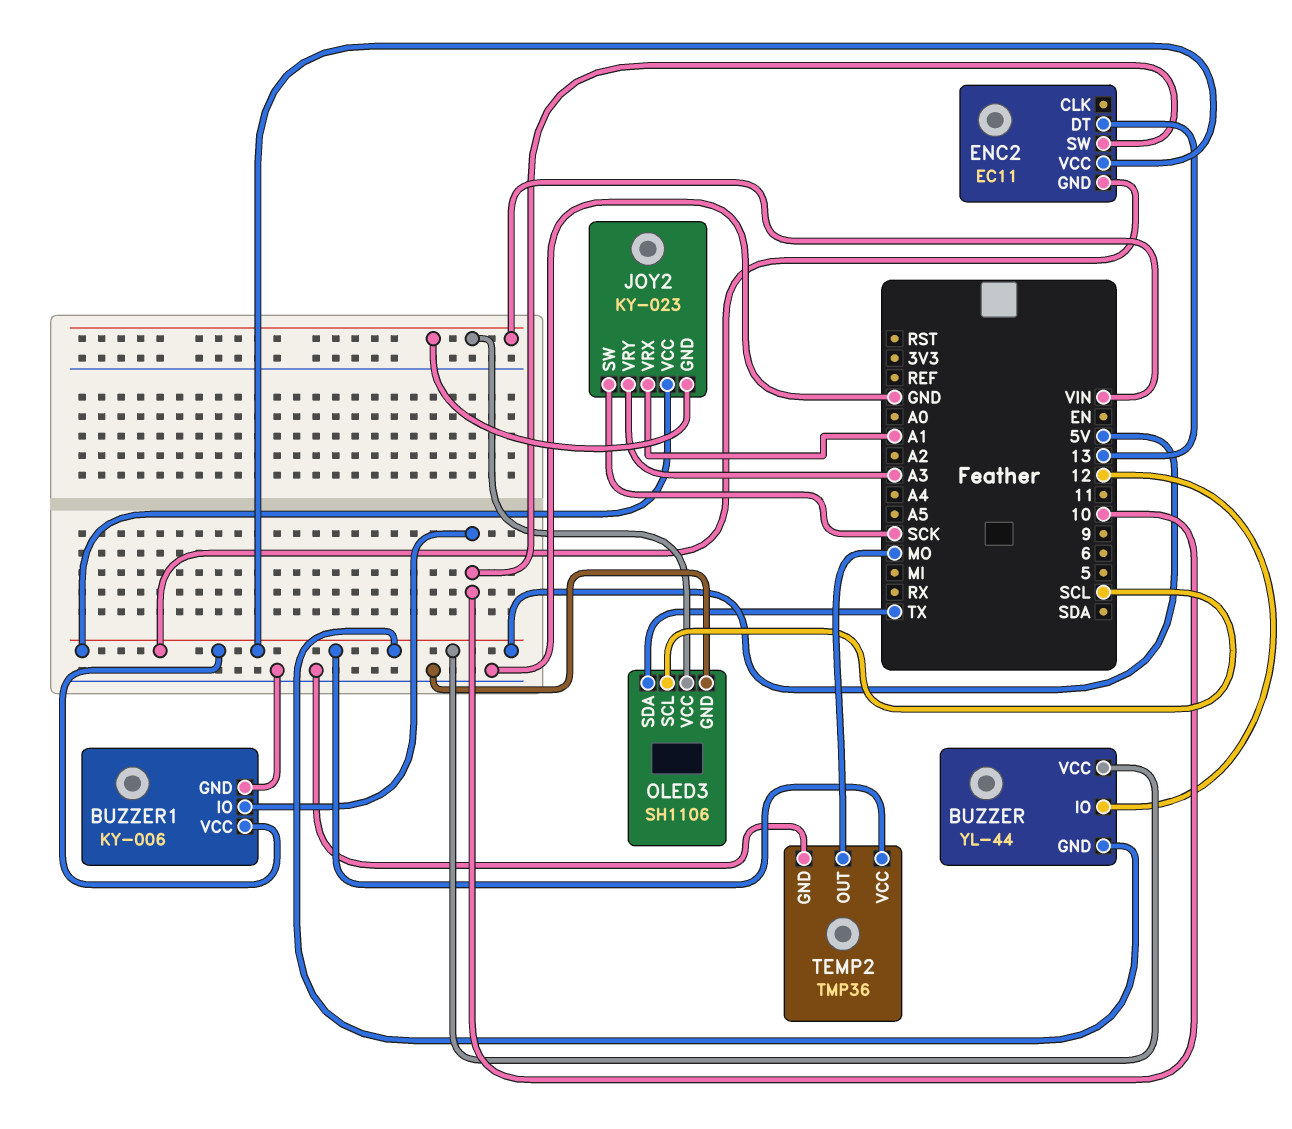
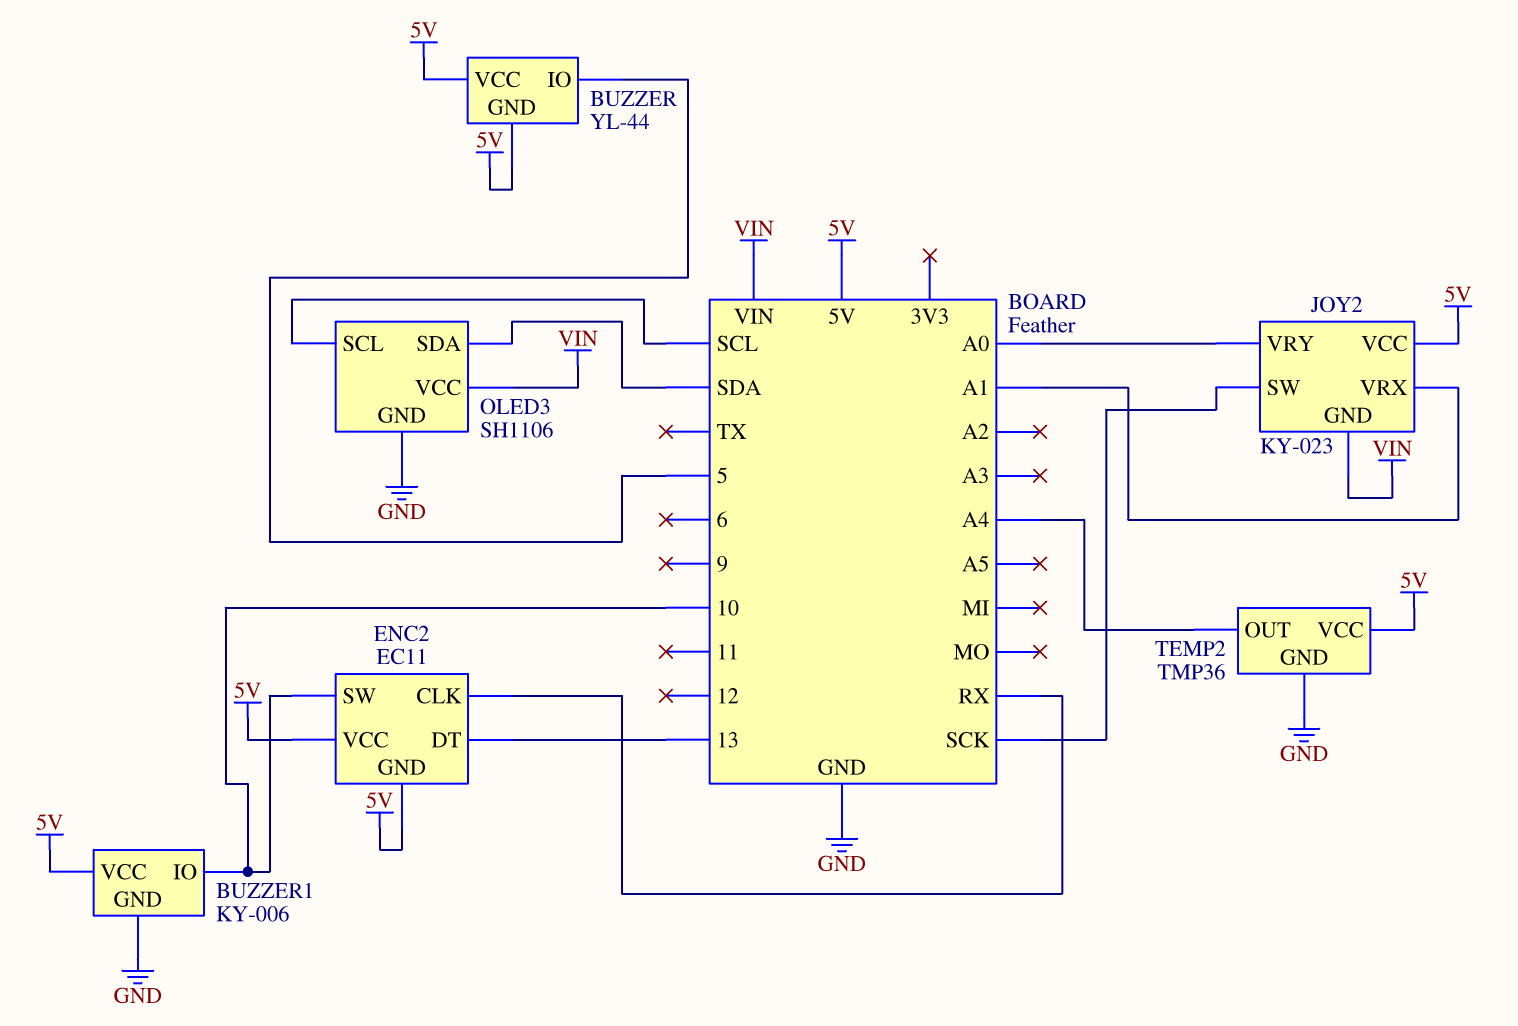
BUZZER pin IO: 12 -> 5
ENC2 pin CLK: none -> RX
JOY2 pin VRY: A3 -> A0
OLED3 pin SDA: TX -> SDA
TEMP2 pin OUT: MO -> A4

